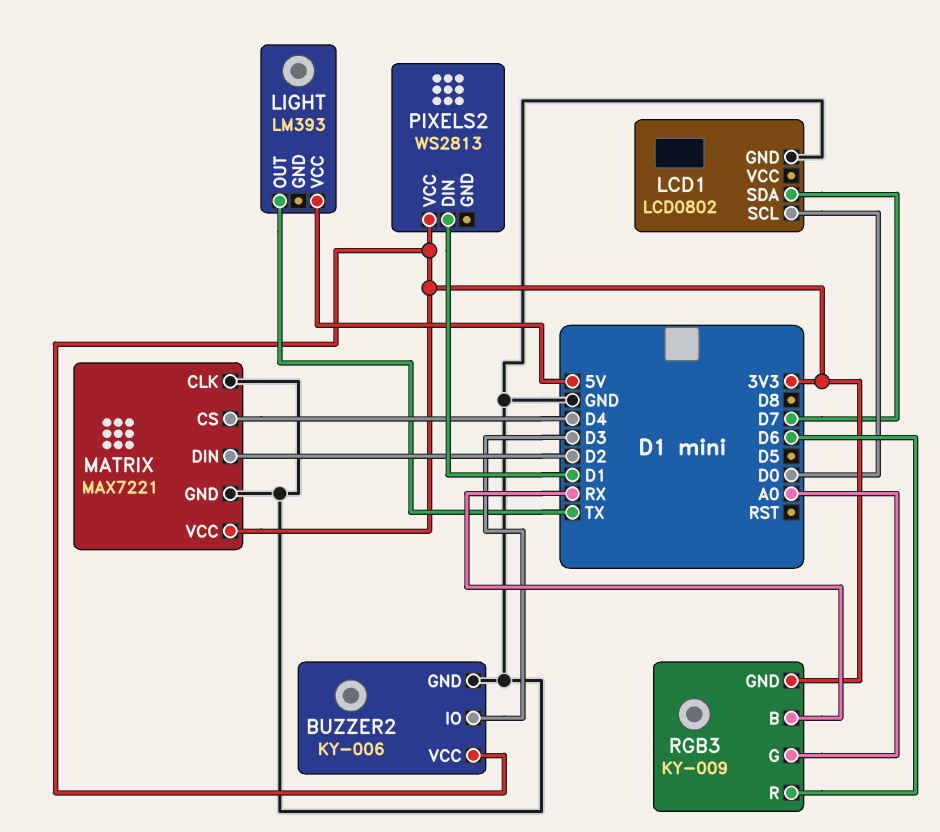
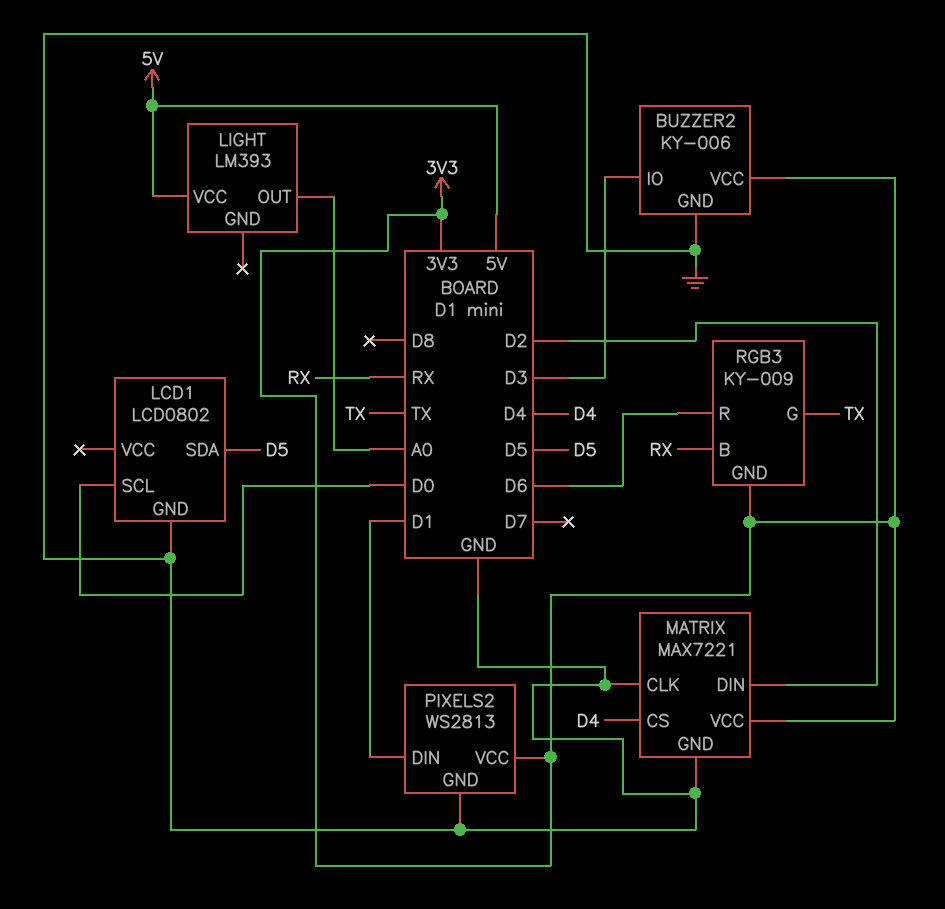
LCD1 pin SDA: D7 -> D5
LIGHT pin OUT: TX -> A0
PIXELS2 pin GND: none -> GND
RGB3 pin G: A0 -> TX

